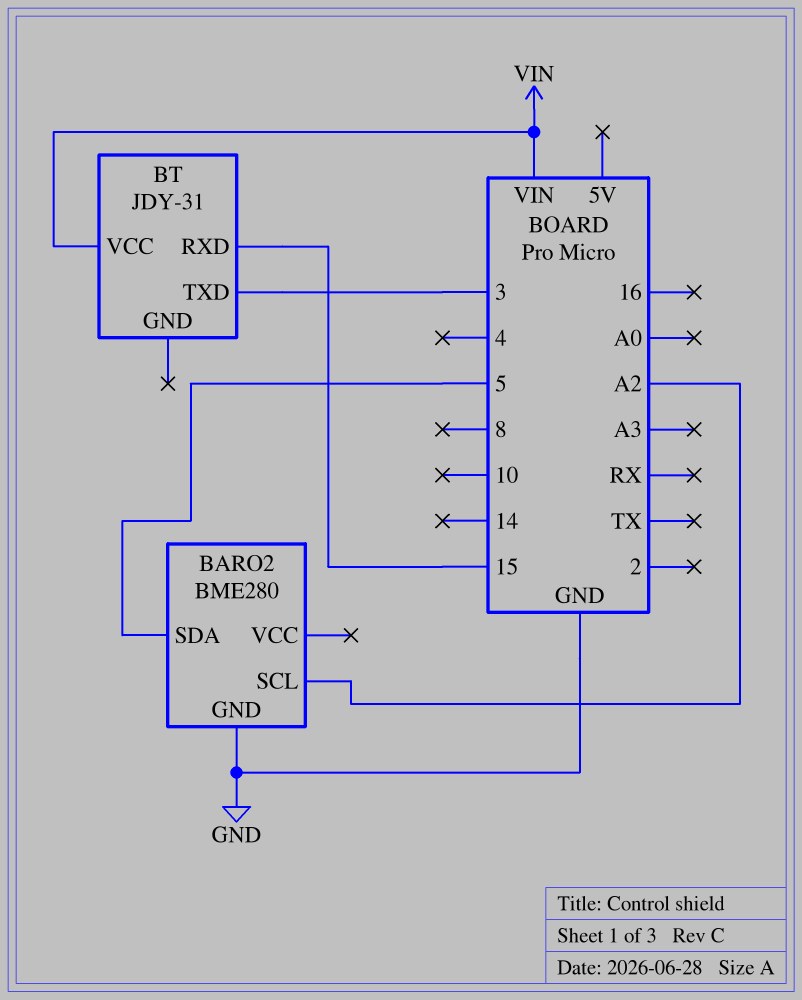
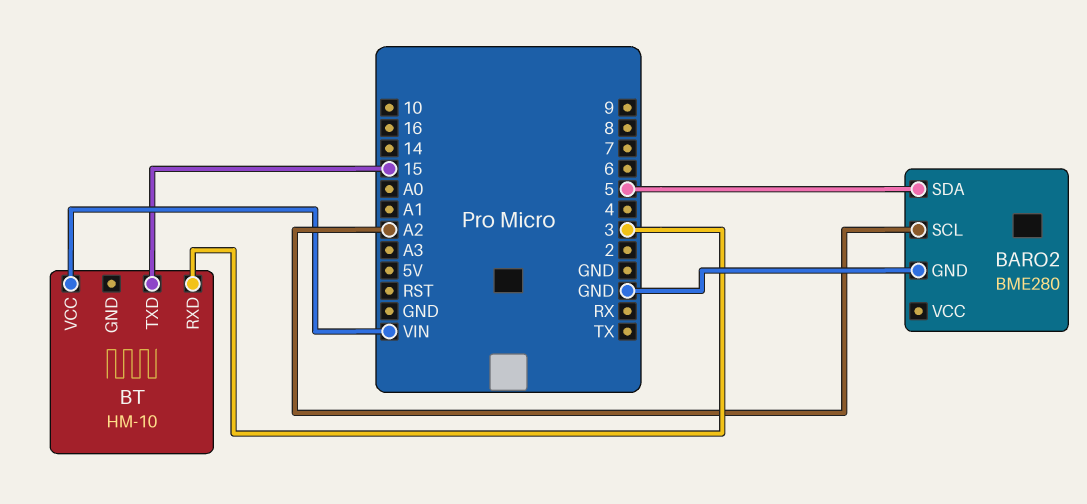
BT: JDY-31 -> HM-10
BT pin RXD: 15 -> 3
BT pin TXD: 3 -> 15

